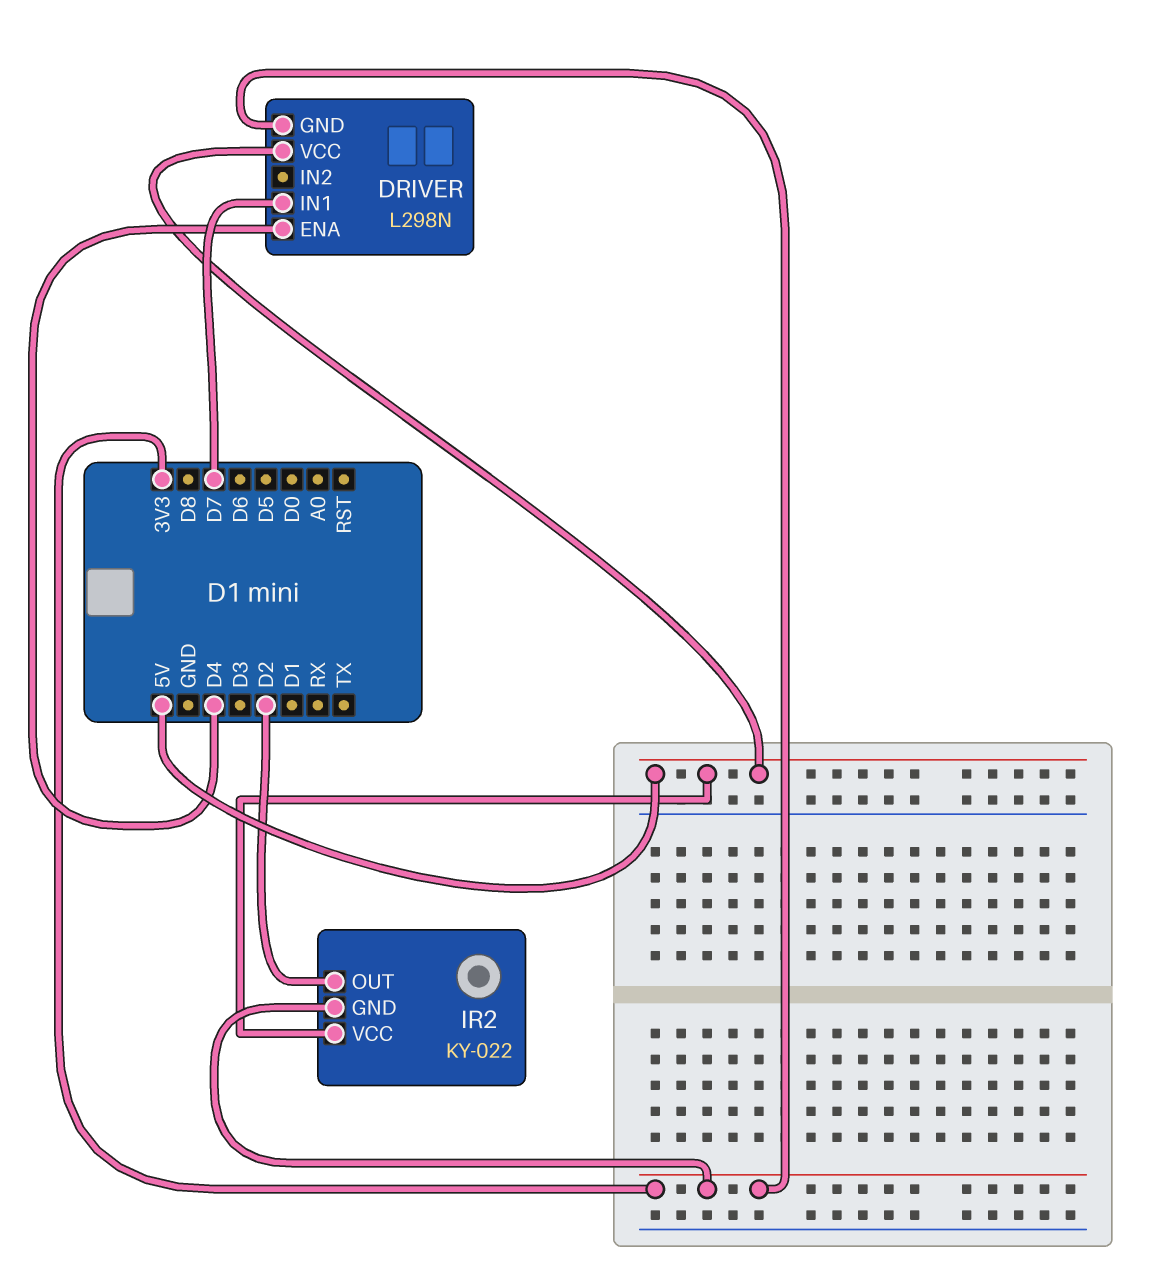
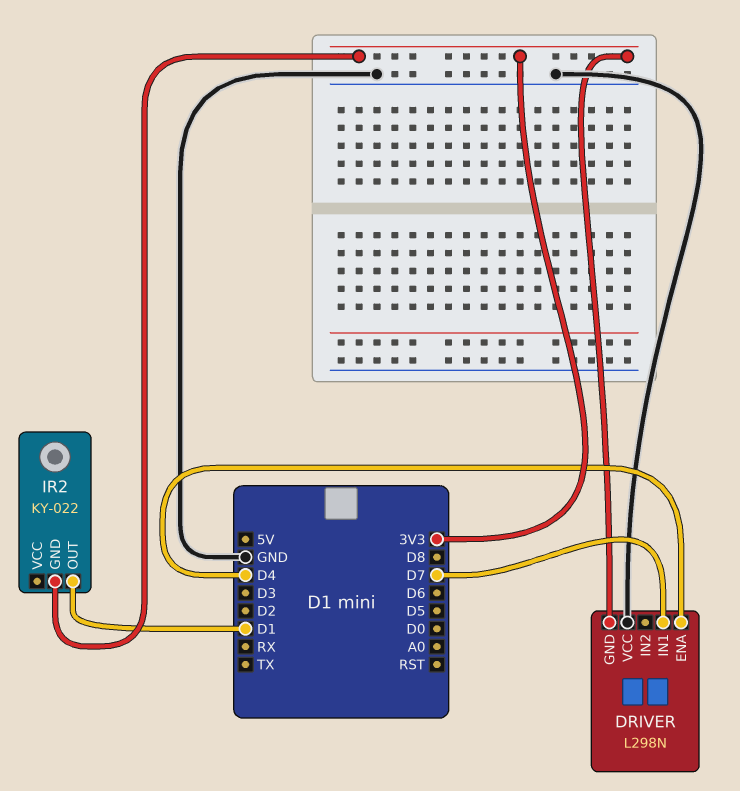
DRIVER pin VCC: 5V -> GND
IR2 pin OUT: D2 -> D1
IR2 pin VCC: 5V -> none

